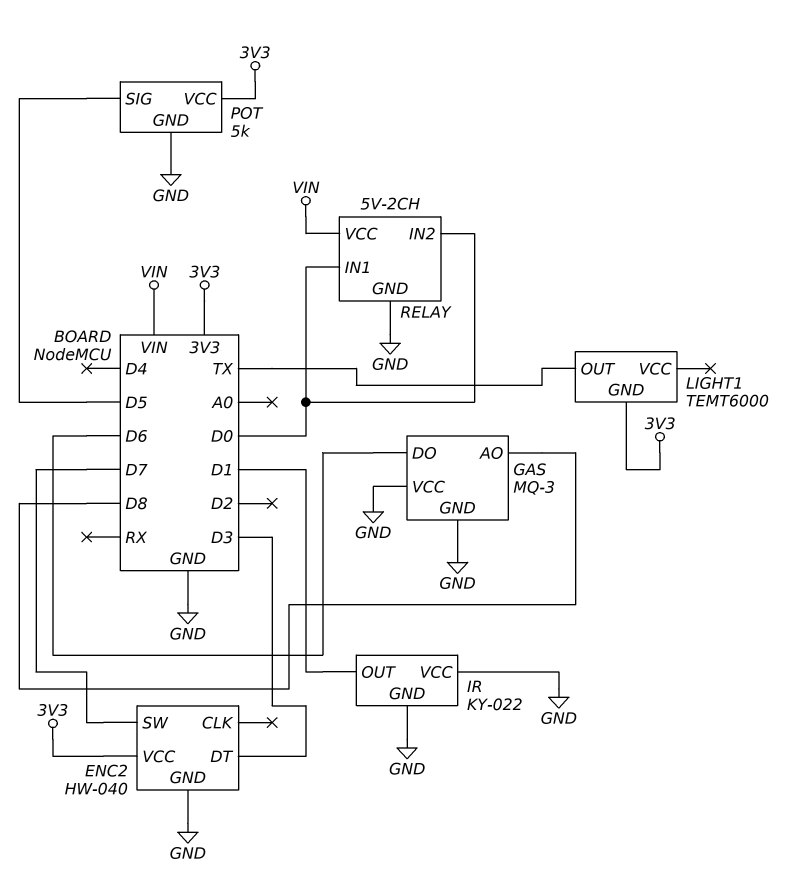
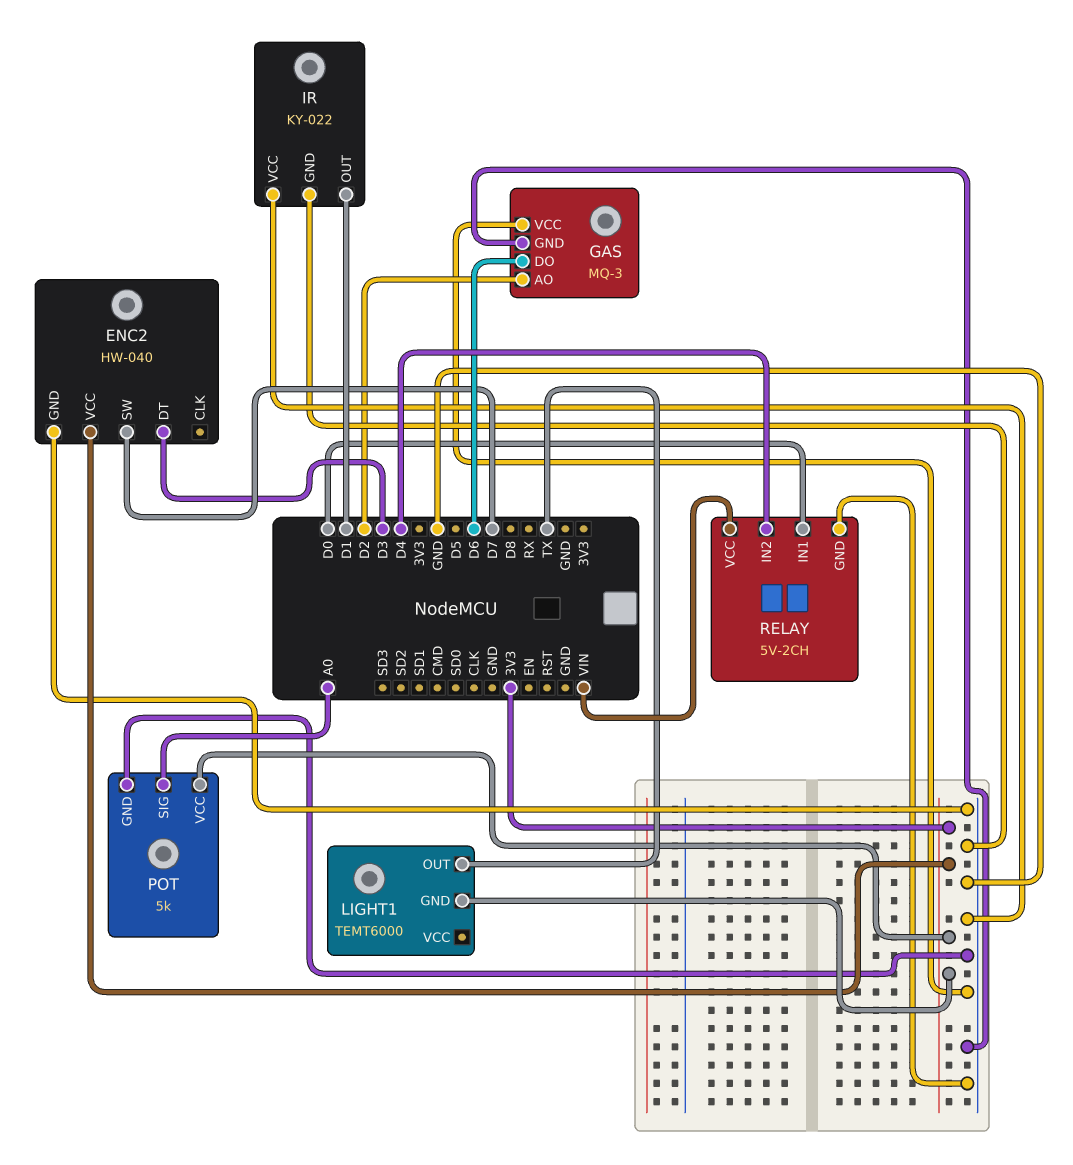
GAS pin AO: D8 -> D2
POT pin SIG: D5 -> A0
RELAY pin IN2: D0 -> D4

